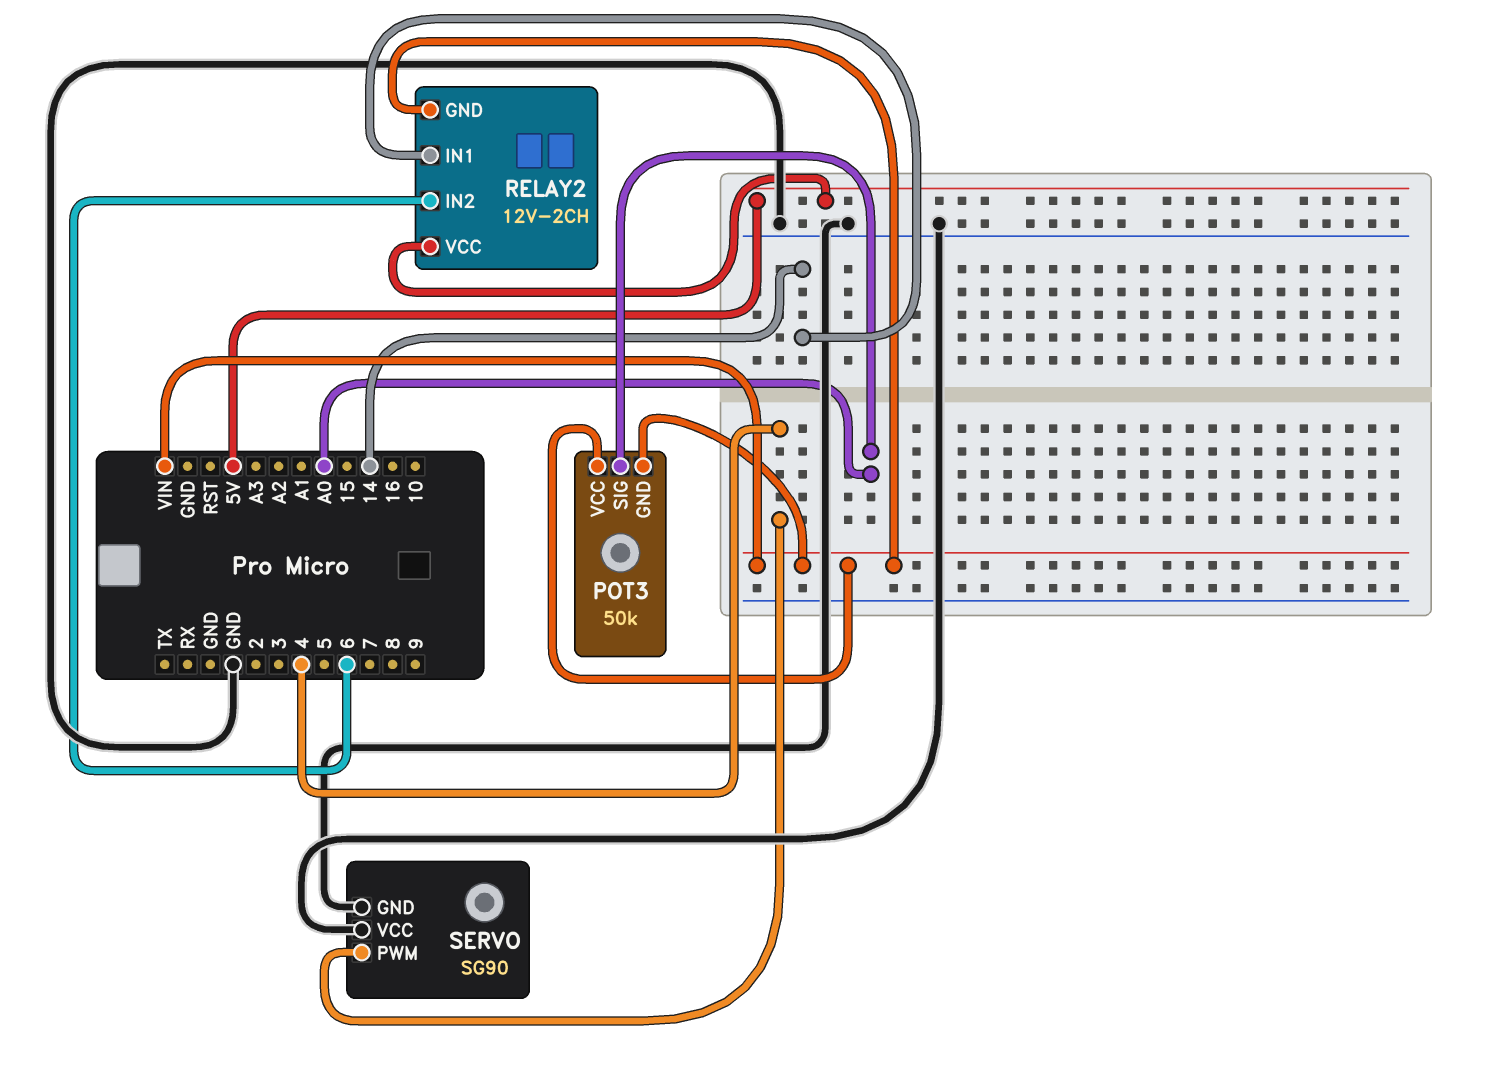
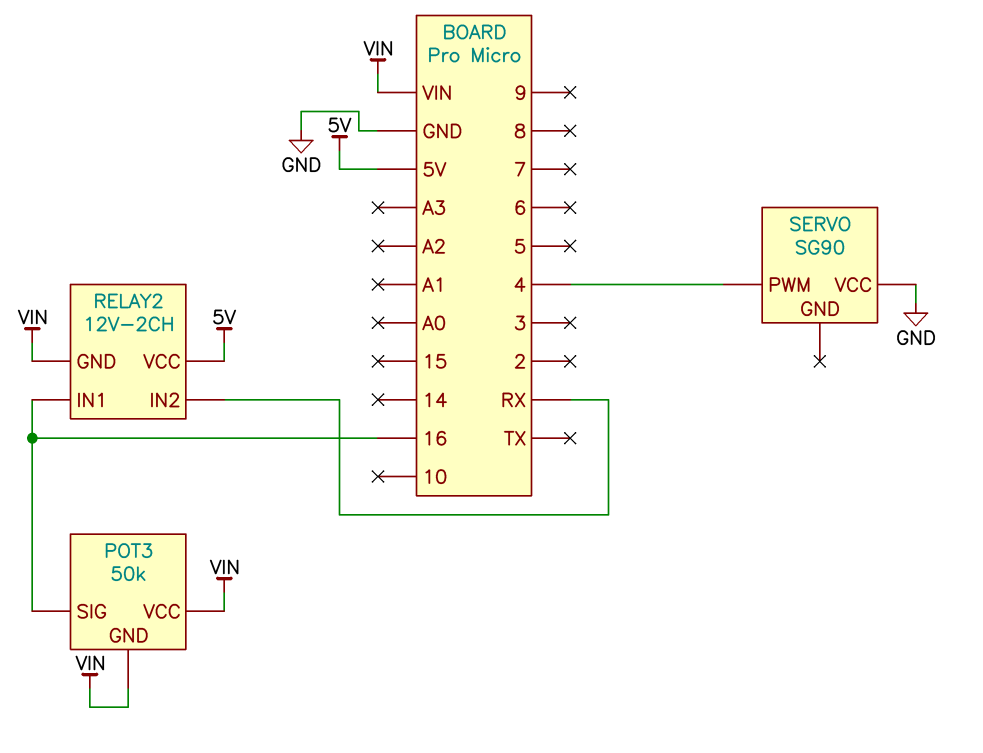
POT3 pin SIG: A0 -> 16
RELAY2 pin IN1: 14 -> 16
RELAY2 pin IN2: 6 -> RX
SERVO pin GND: GND -> none

